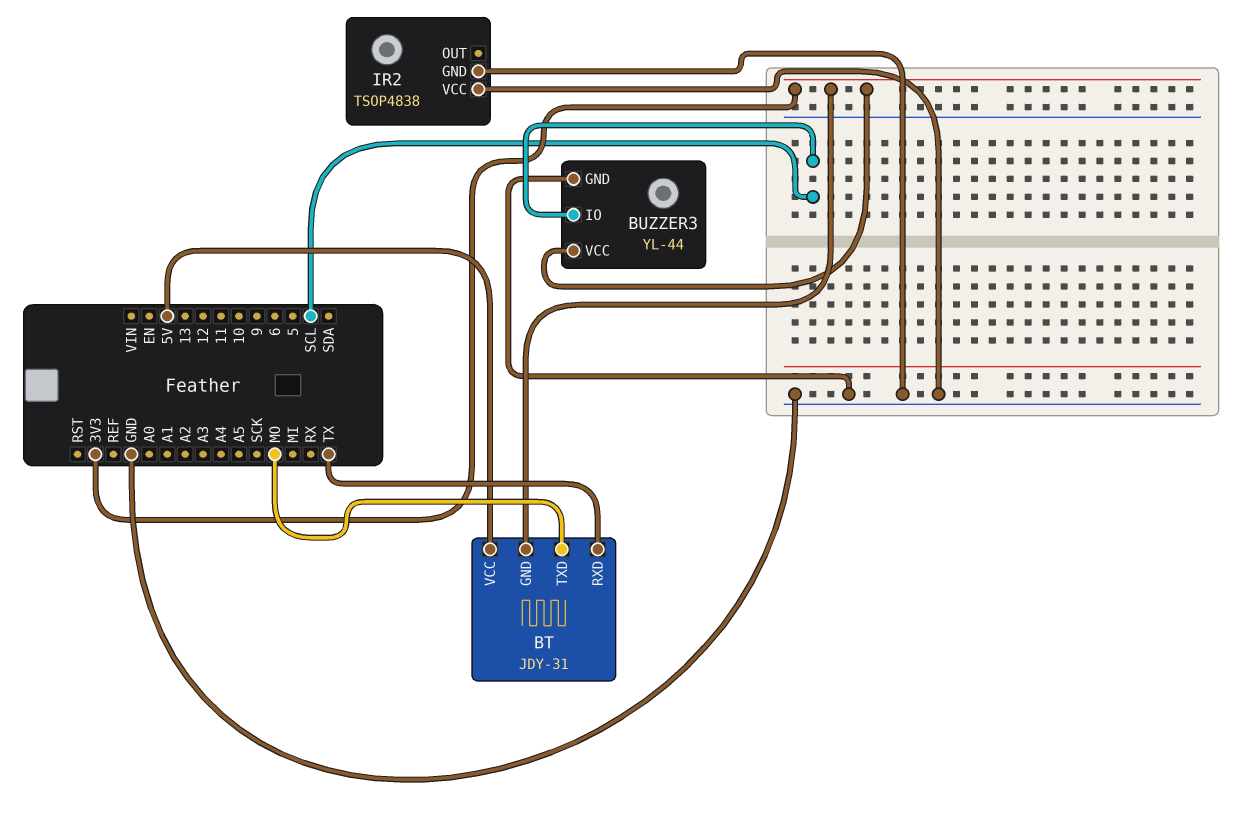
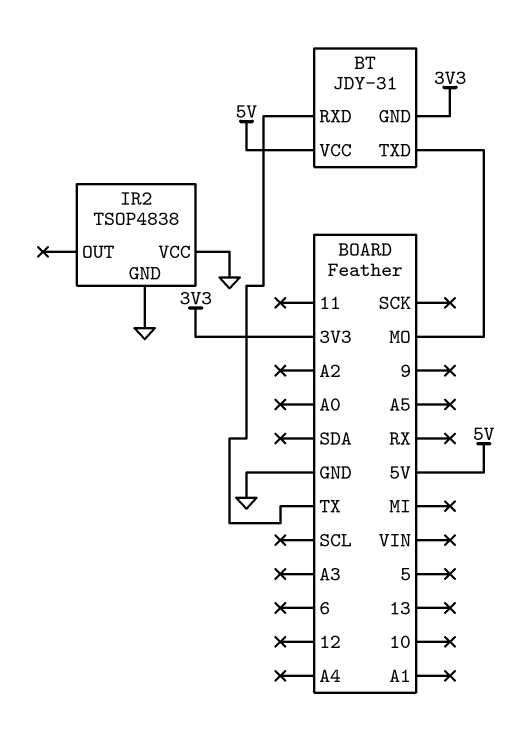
BUZZER3: YL-44 -> none
BUZZER3 pin GND: GND -> none
BUZZER3 pin IO: SCL -> none
BUZZER3 pin VCC: 3V3 -> none

